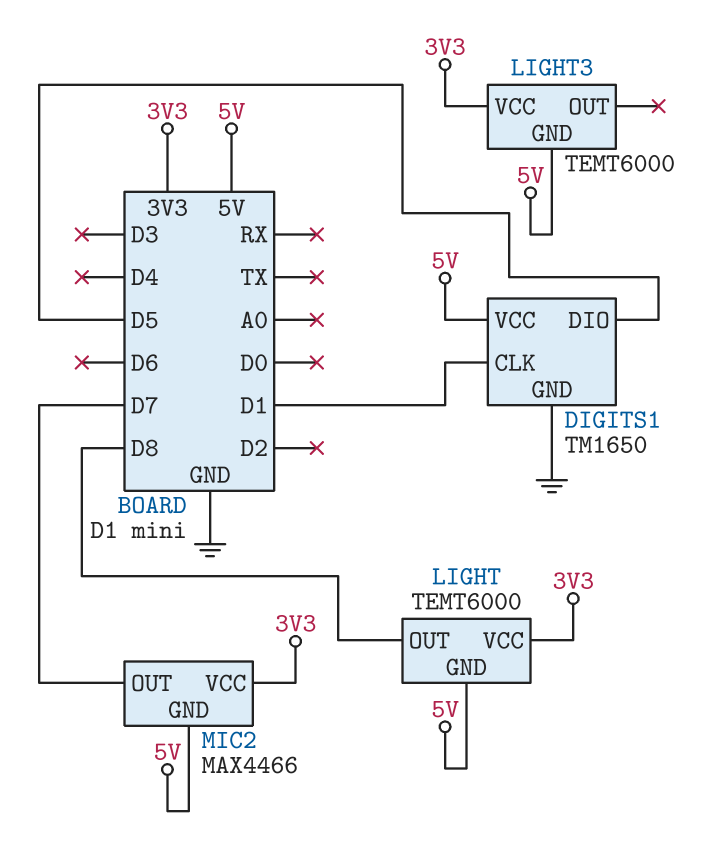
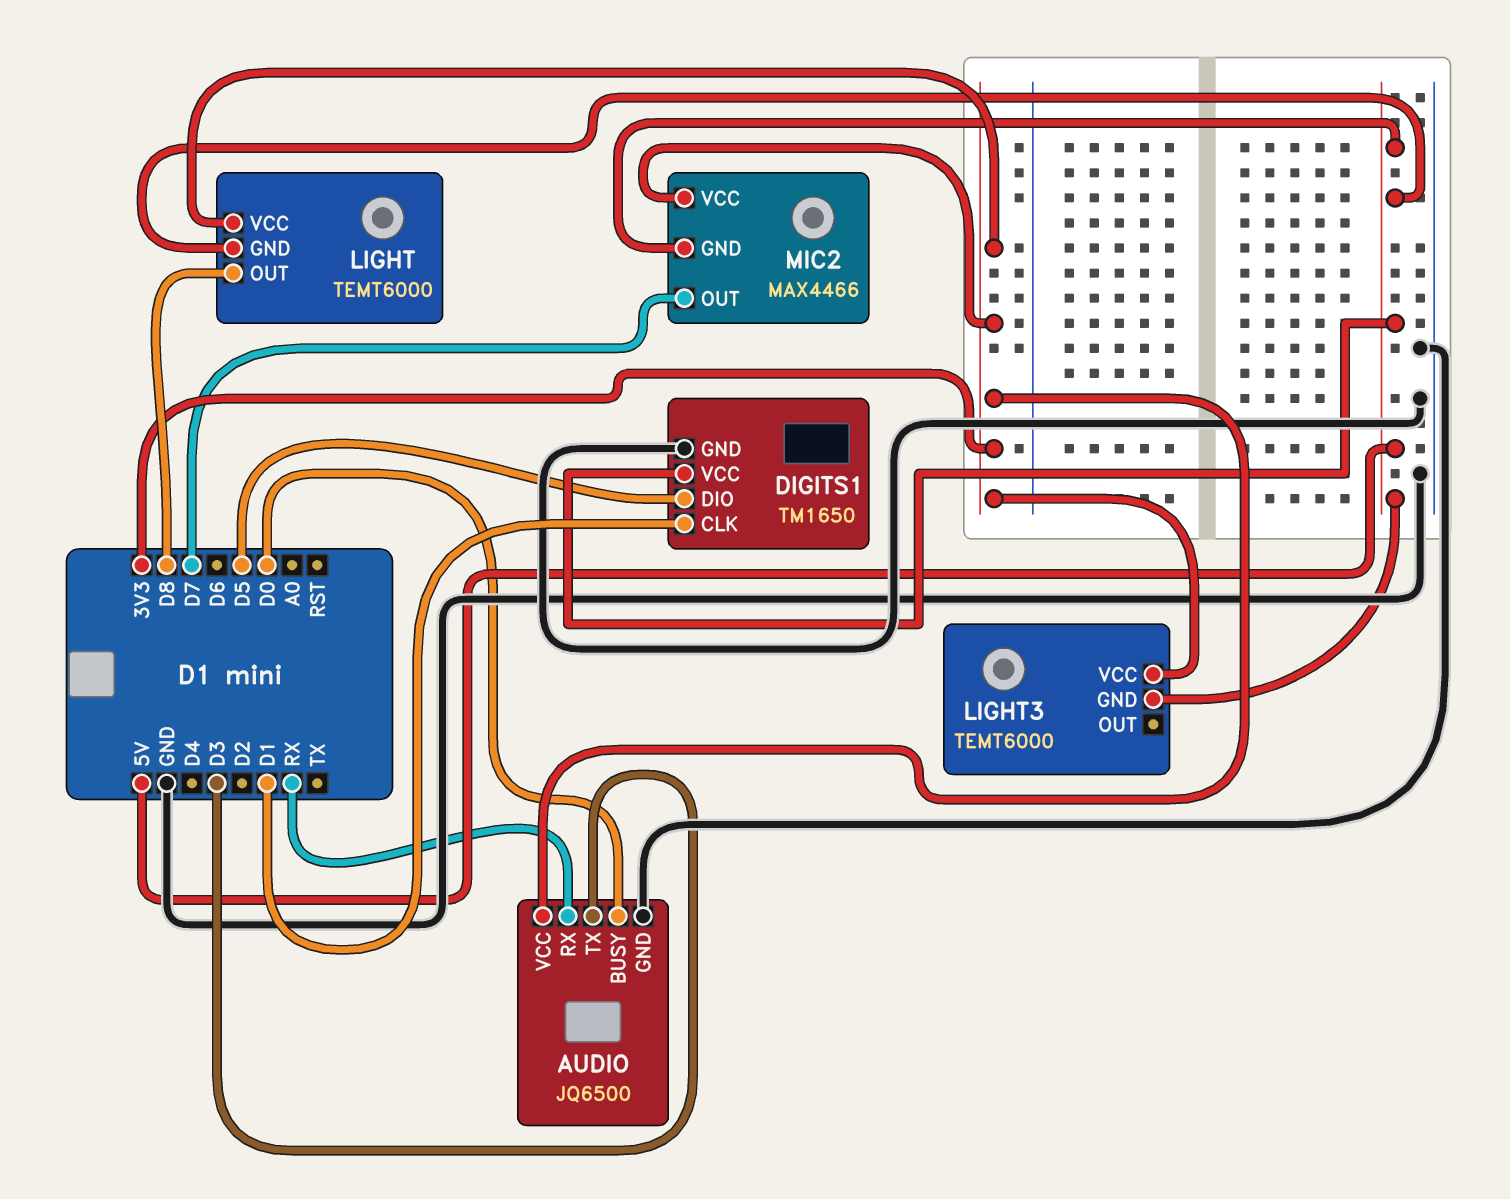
AUDIO: none -> JQ6500
AUDIO pin BUSY: none -> D0
AUDIO pin GND: none -> GND
AUDIO pin RX: none -> RX
AUDIO pin TX: none -> D3
AUDIO pin VCC: none -> 3V3

